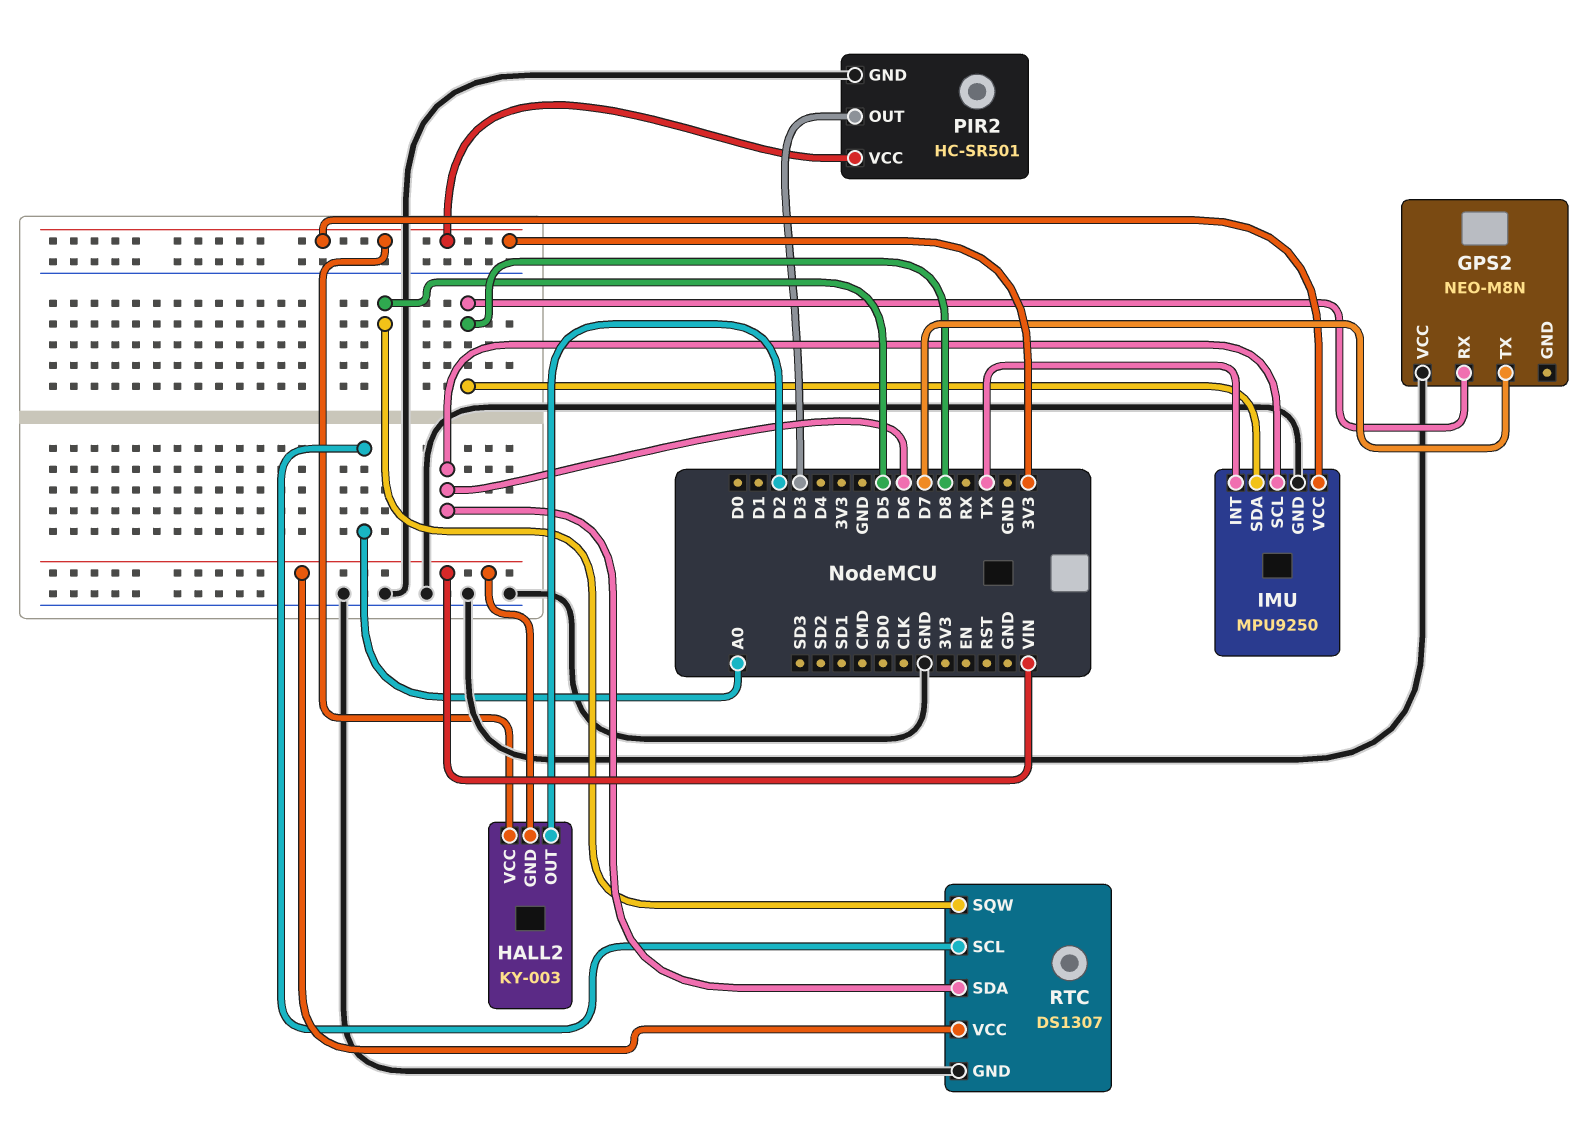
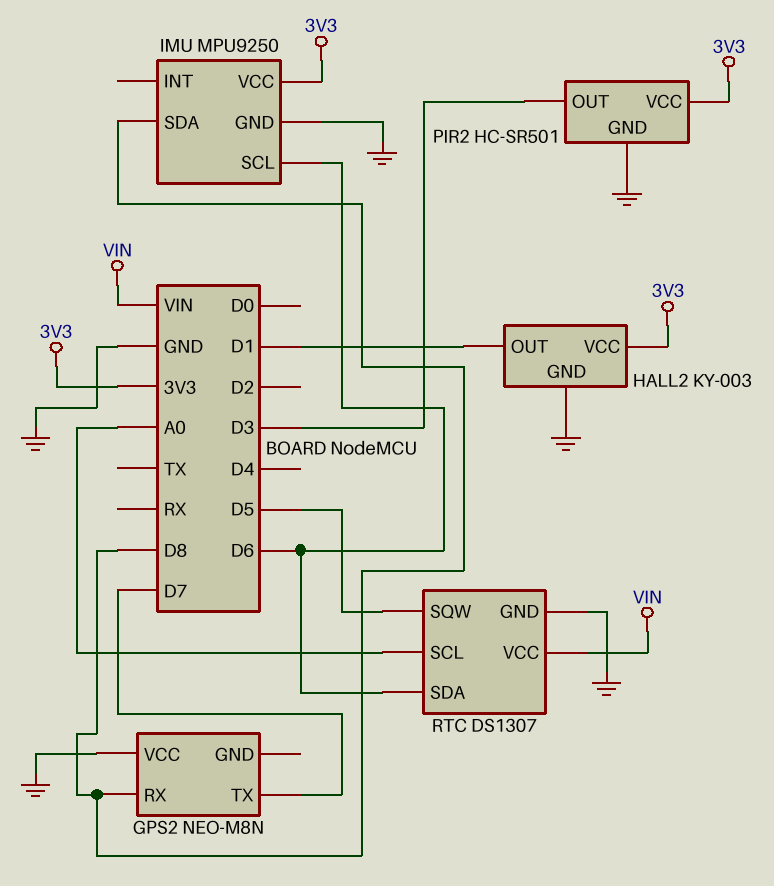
HALL2 pin GND: VIN -> GND
HALL2 pin OUT: D2 -> D1
IMU pin INT: TX -> none

